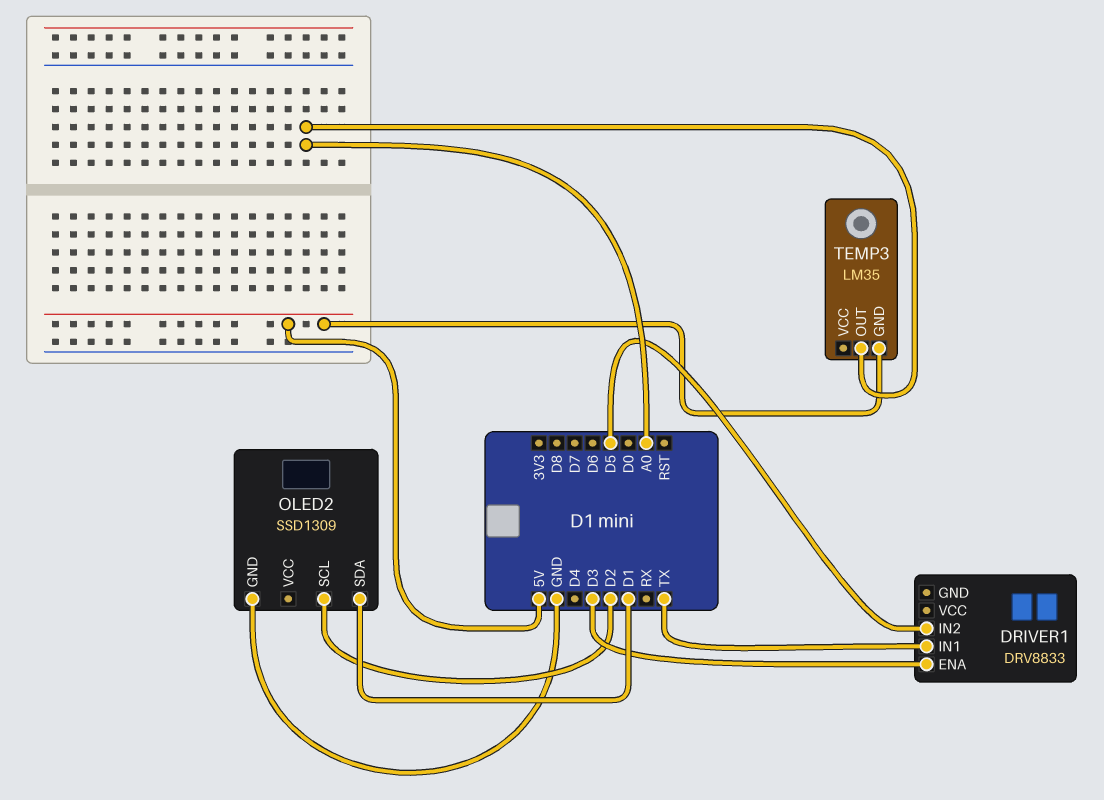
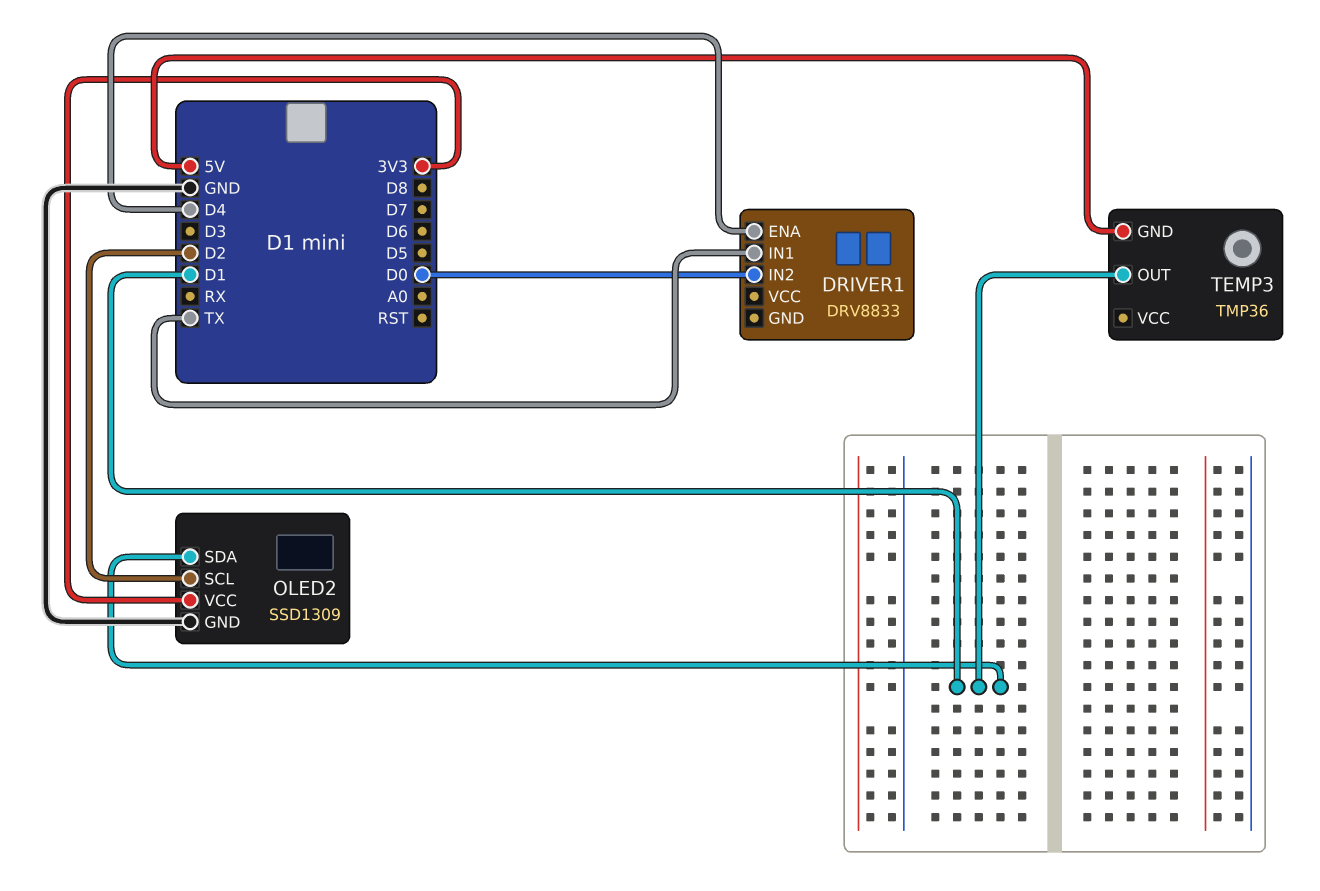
DRIVER1 pin ENA: D3 -> D4
DRIVER1 pin IN2: D5 -> D0
OLED2 pin VCC: none -> 3V3
TEMP3: LM35 -> TMP36
TEMP3 pin OUT: A0 -> D1

